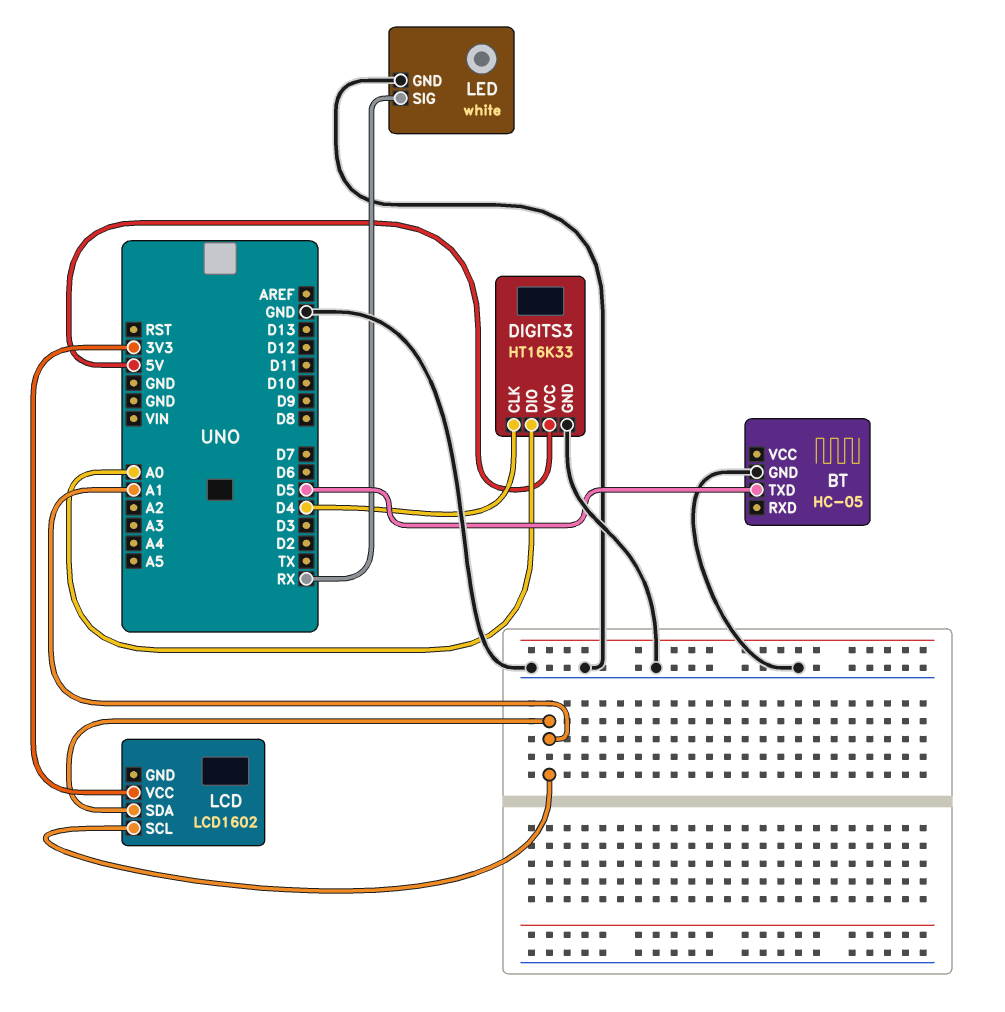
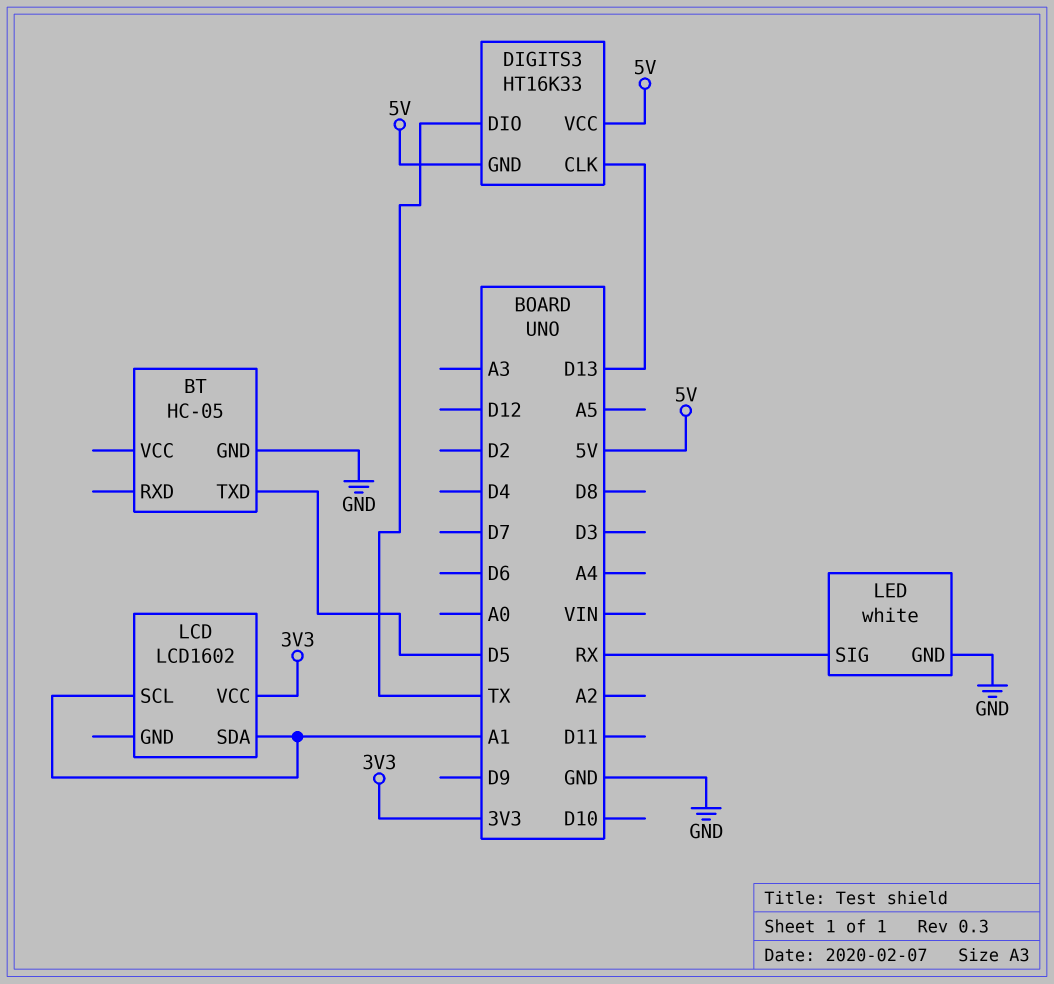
DIGITS3 pin CLK: D4 -> D13
DIGITS3 pin DIO: A0 -> TX
DIGITS3 pin GND: GND -> 5V

